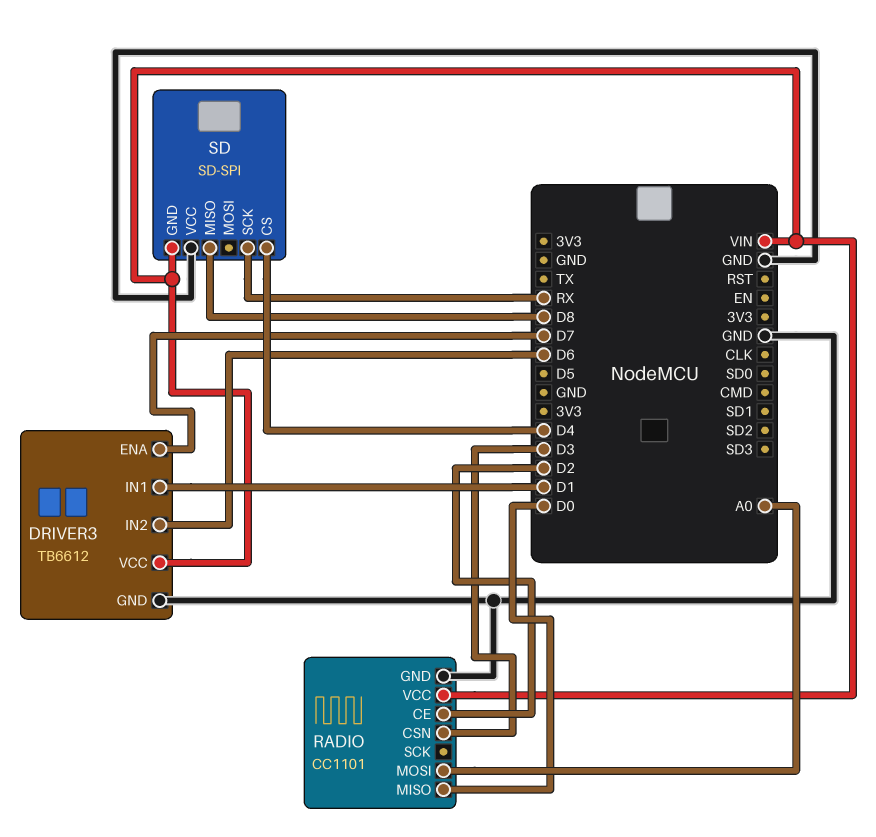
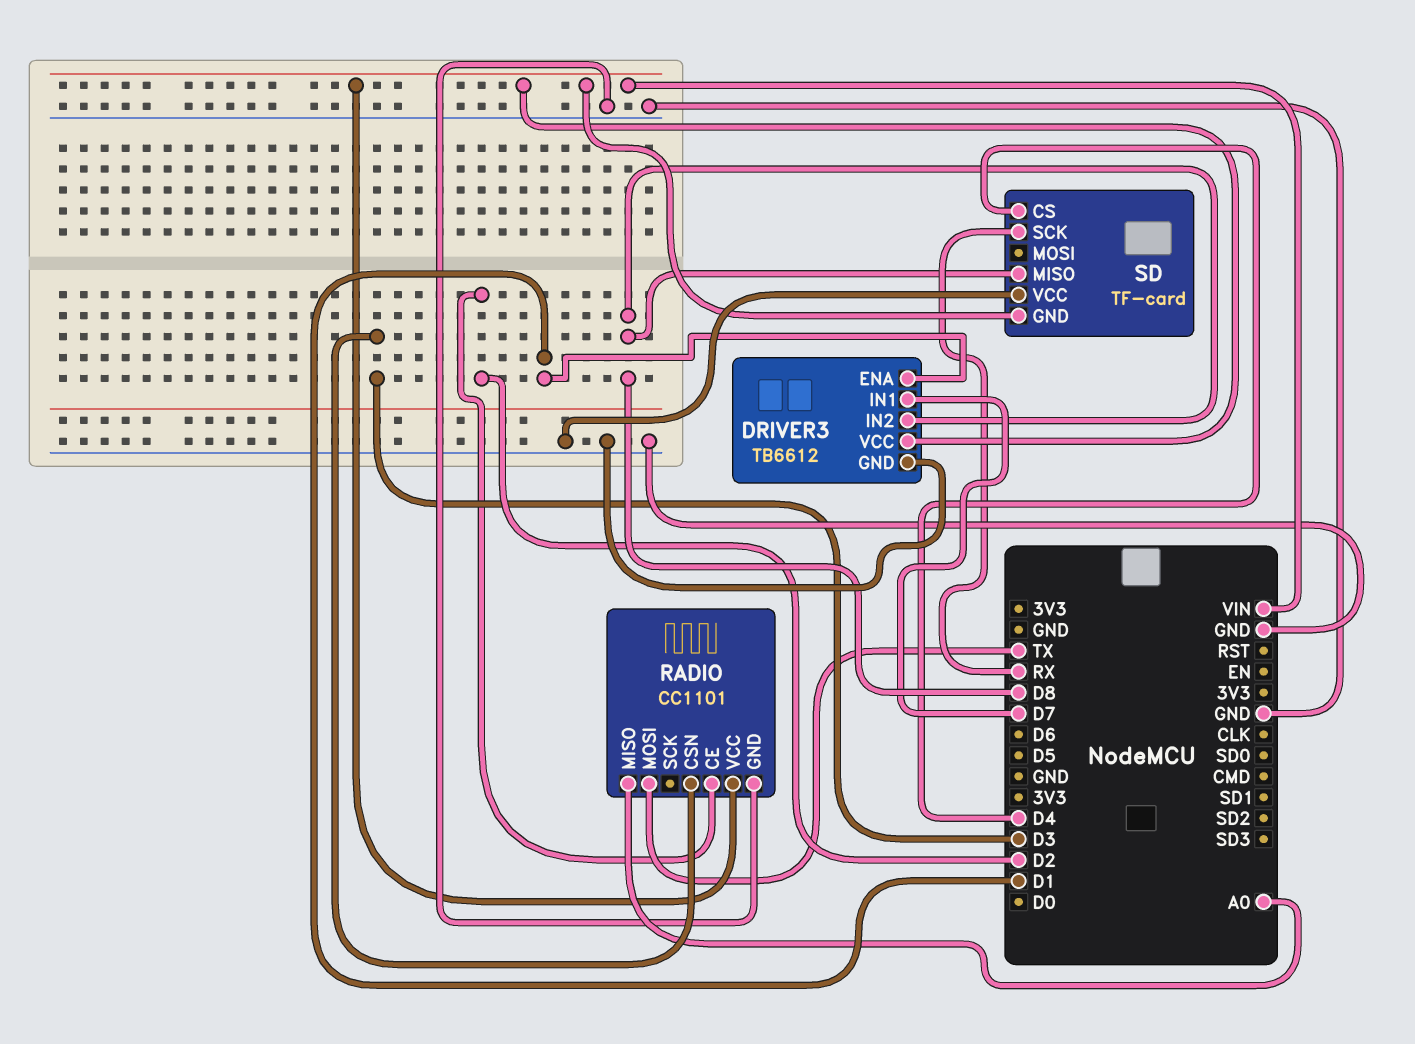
DRIVER3 pin ENA: D7 -> D1
DRIVER3 pin IN1: D1 -> D7
DRIVER3 pin IN2: D6 -> D8
RADIO pin MISO: D0 -> A0
RADIO pin MOSI: A0 -> TX
SD: SD-SPI -> TF-card

